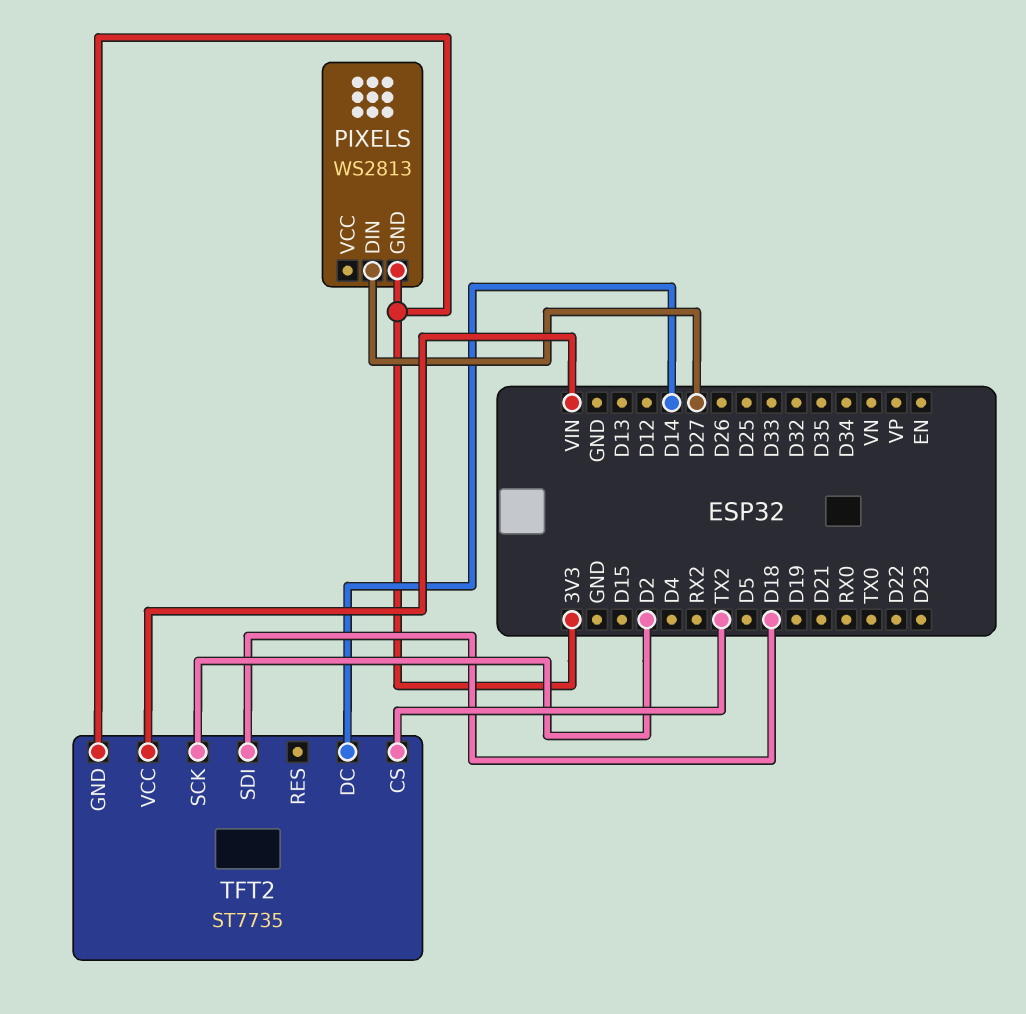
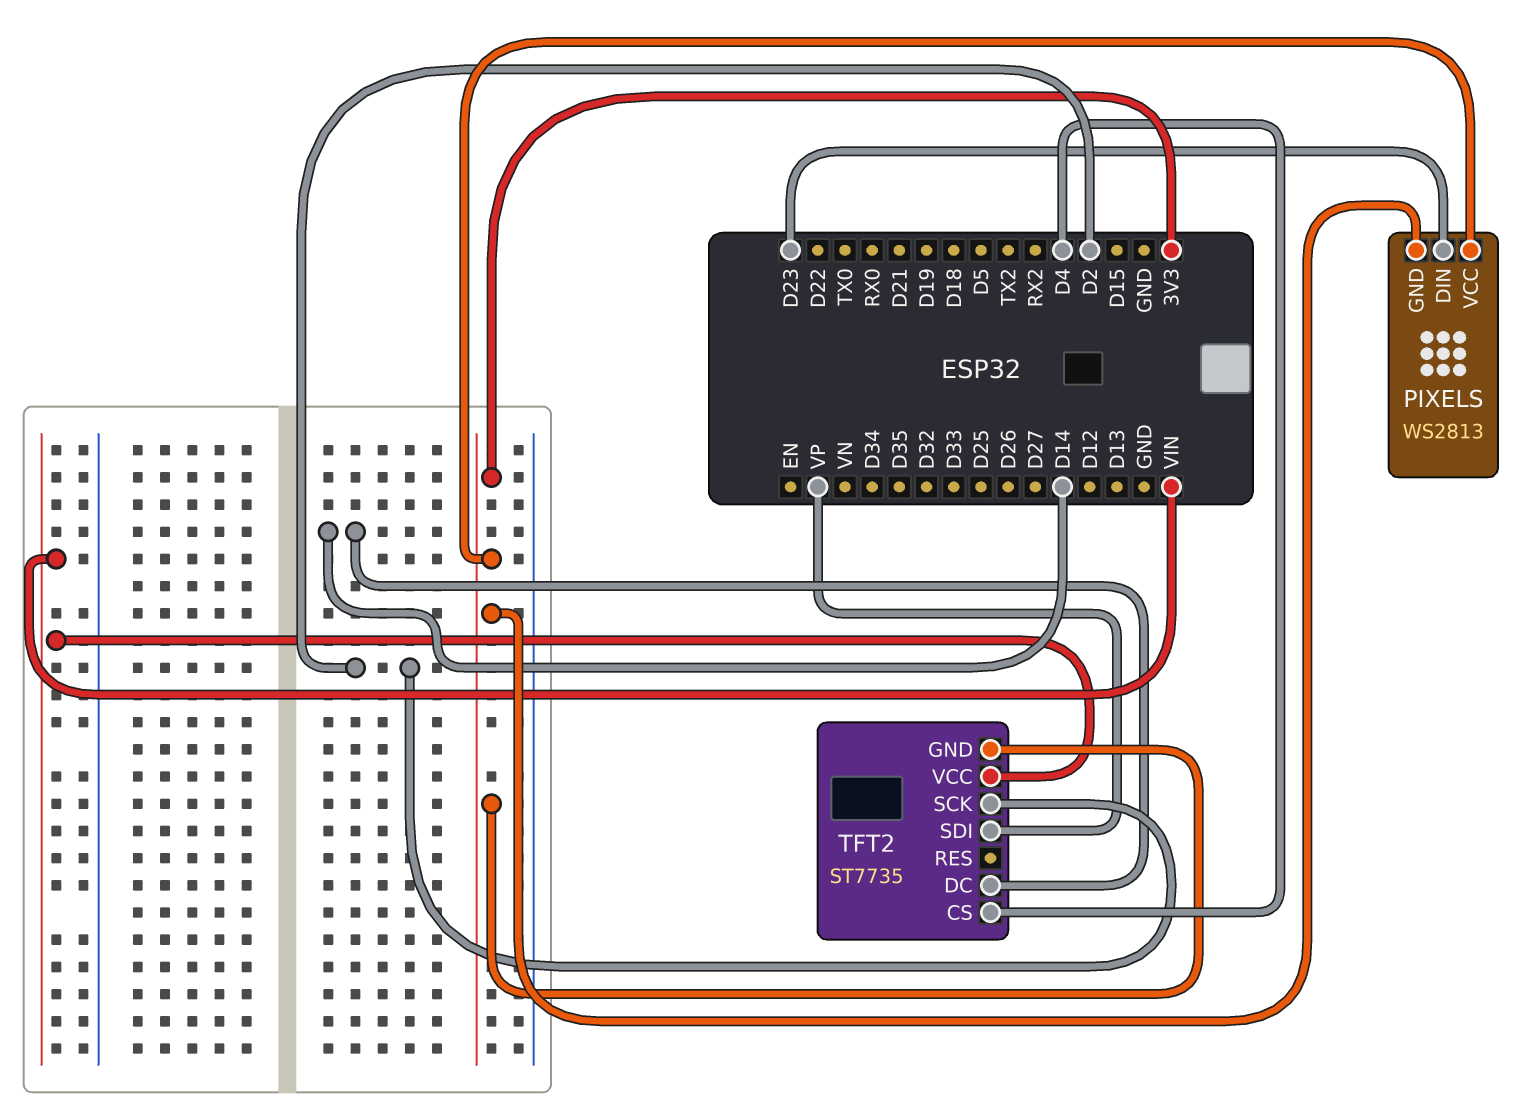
PIXELS pin DIN: D27 -> D23
PIXELS pin VCC: none -> 3V3
TFT2 pin CS: TX2 -> D4
TFT2 pin SDI: D18 -> VP

